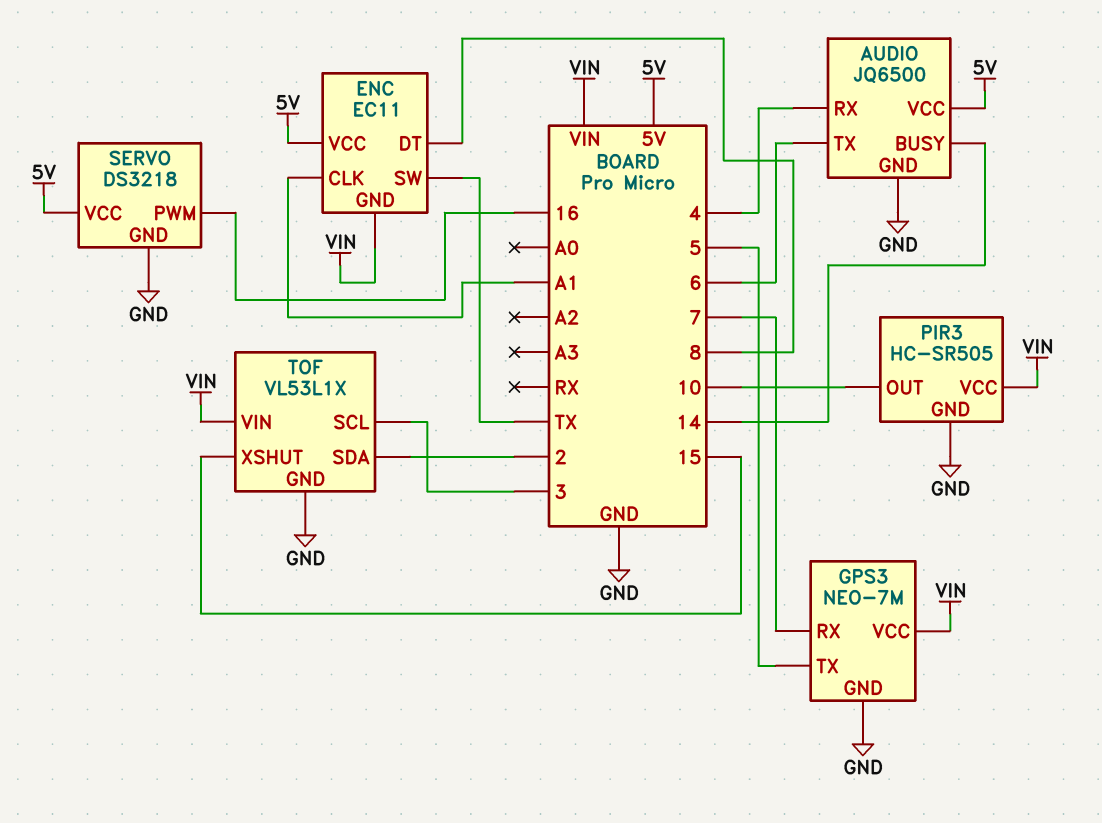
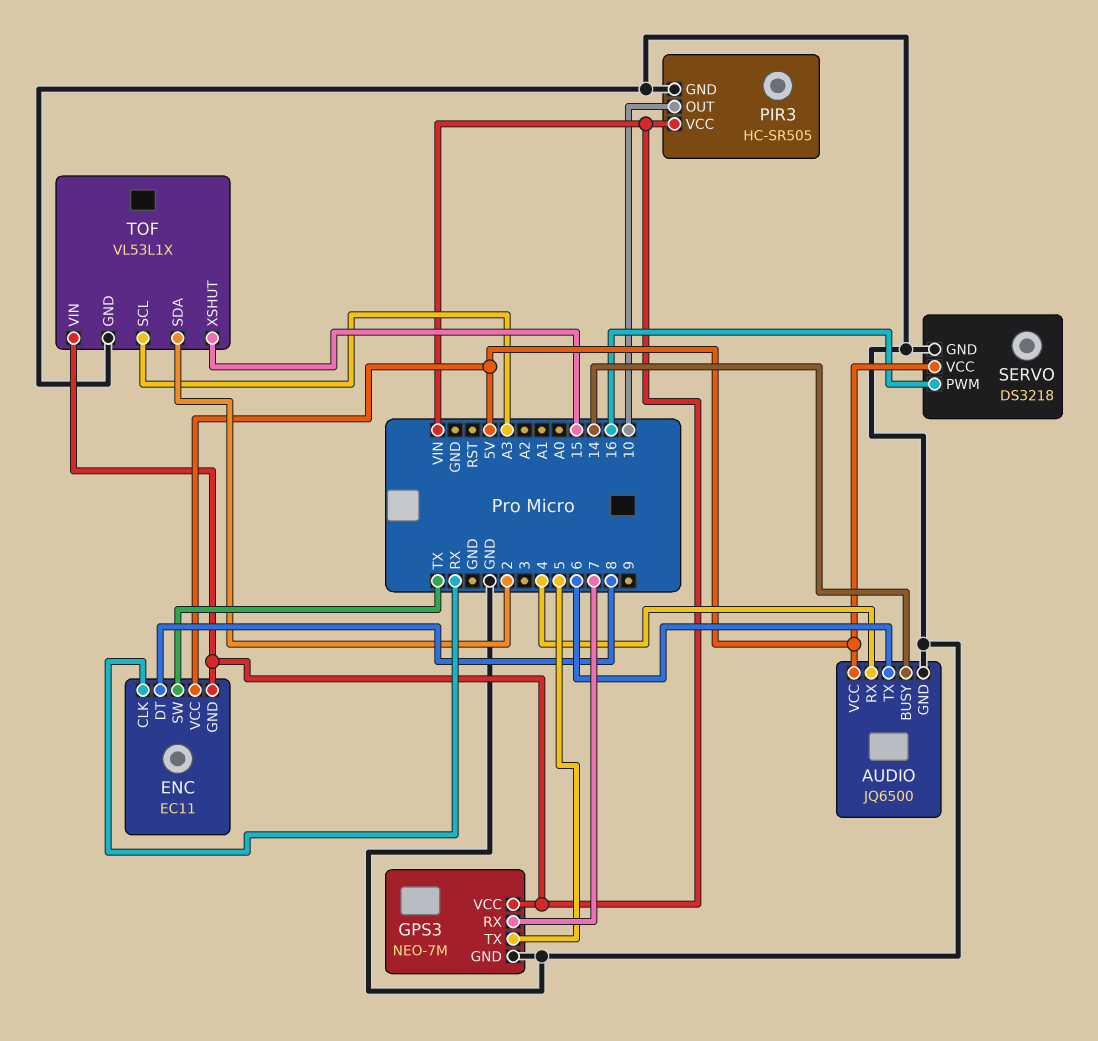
ENC pin CLK: A1 -> RX
TOF pin SCL: 3 -> A3

